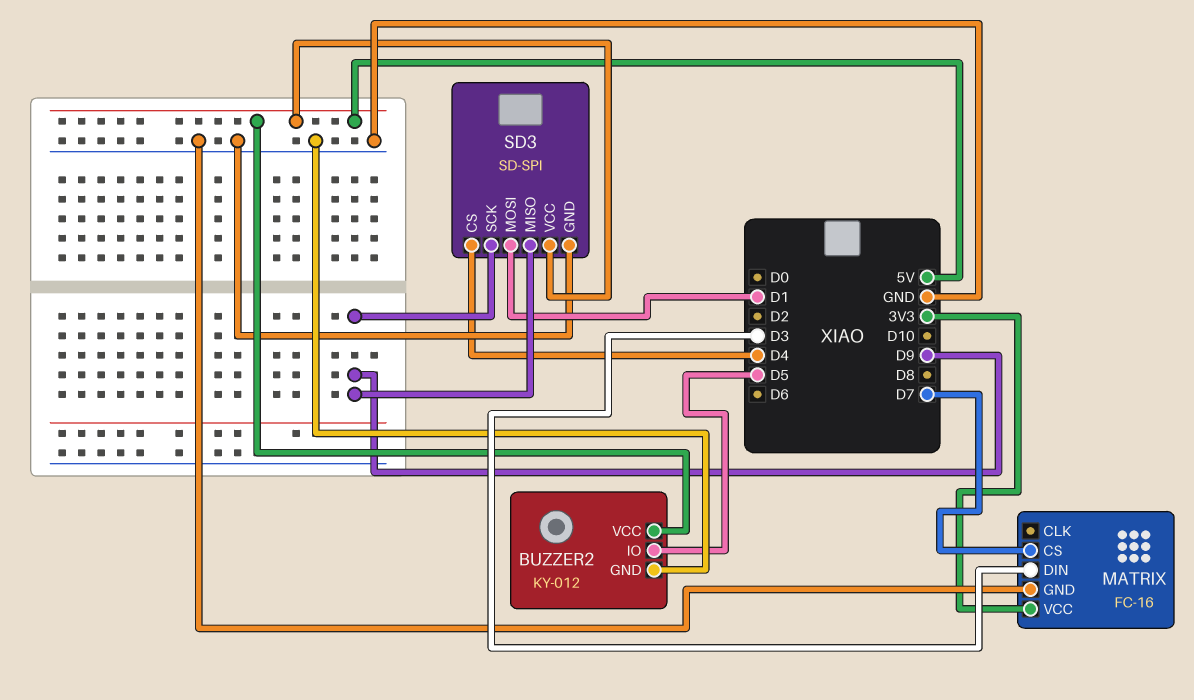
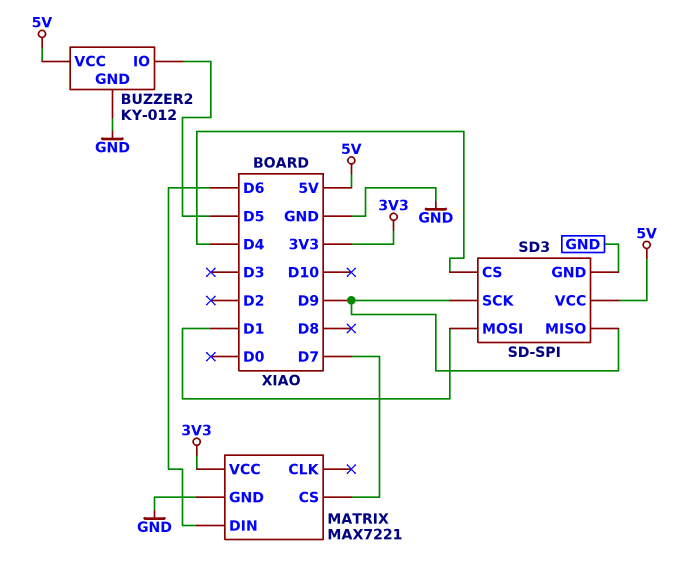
MATRIX: FC-16 -> MAX7221
MATRIX pin DIN: D3 -> D6

